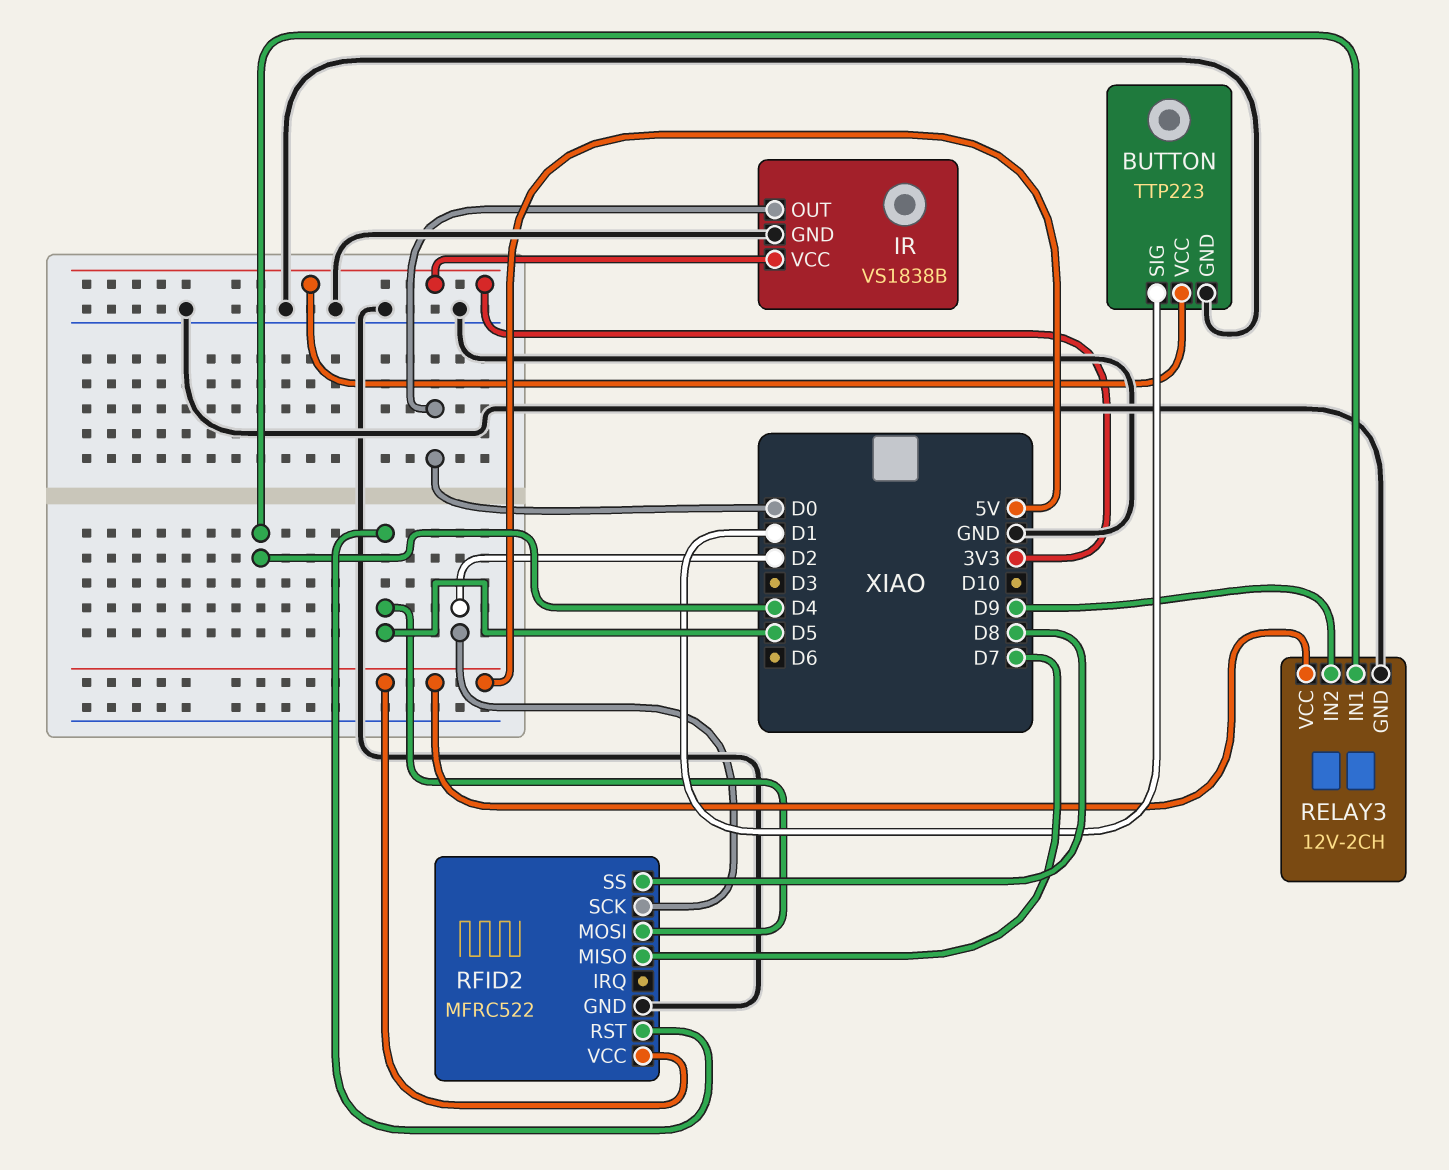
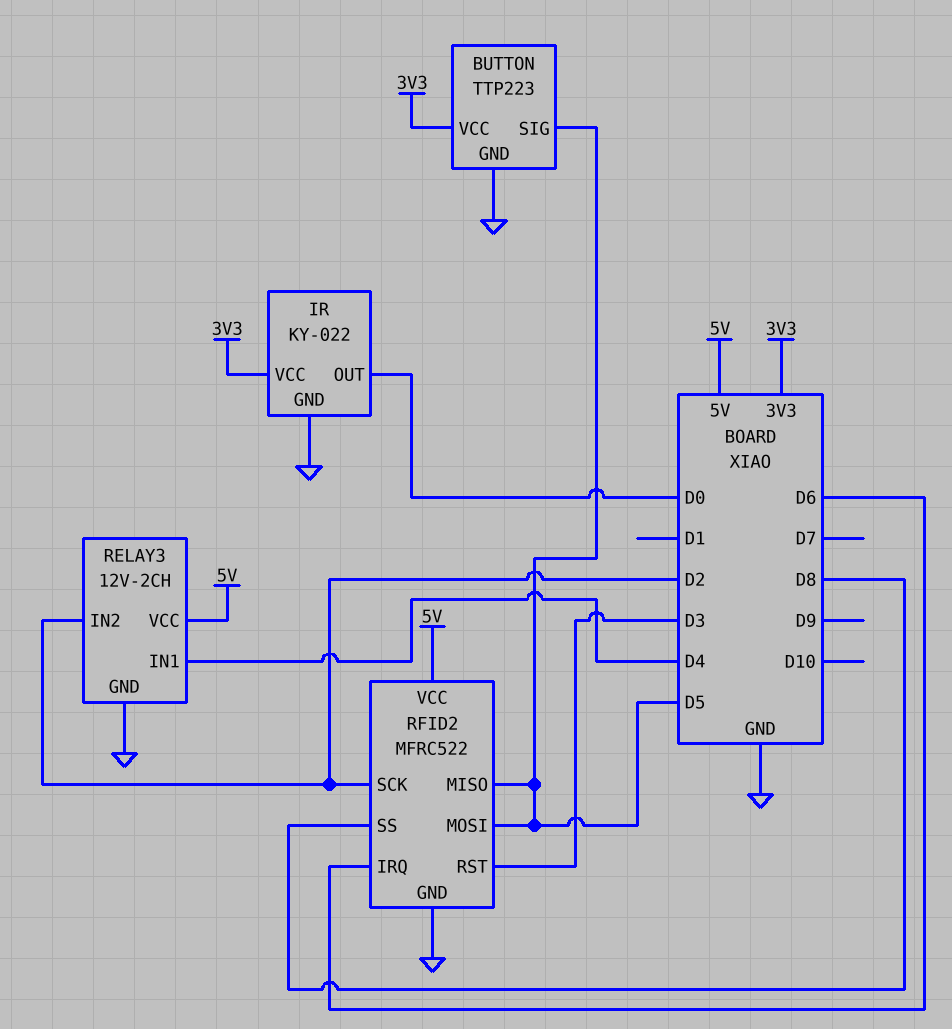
BUTTON pin SIG: D1 -> D5
IR: VS1838B -> KY-022
RELAY3 pin IN2: D9 -> D2
RFID2 pin IRQ: none -> D6
RFID2 pin MISO: D7 -> D5
RFID2 pin RST: D5 -> D3

